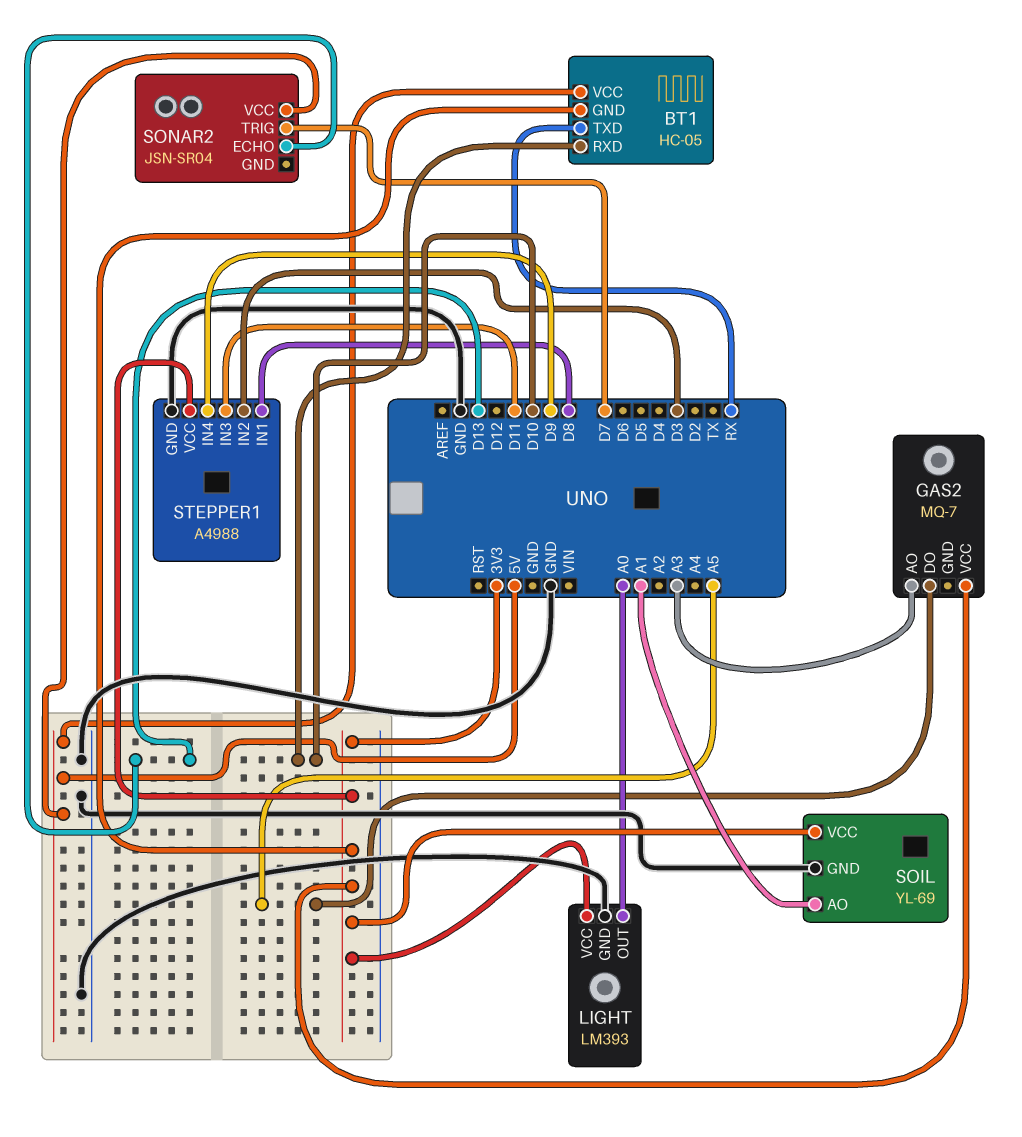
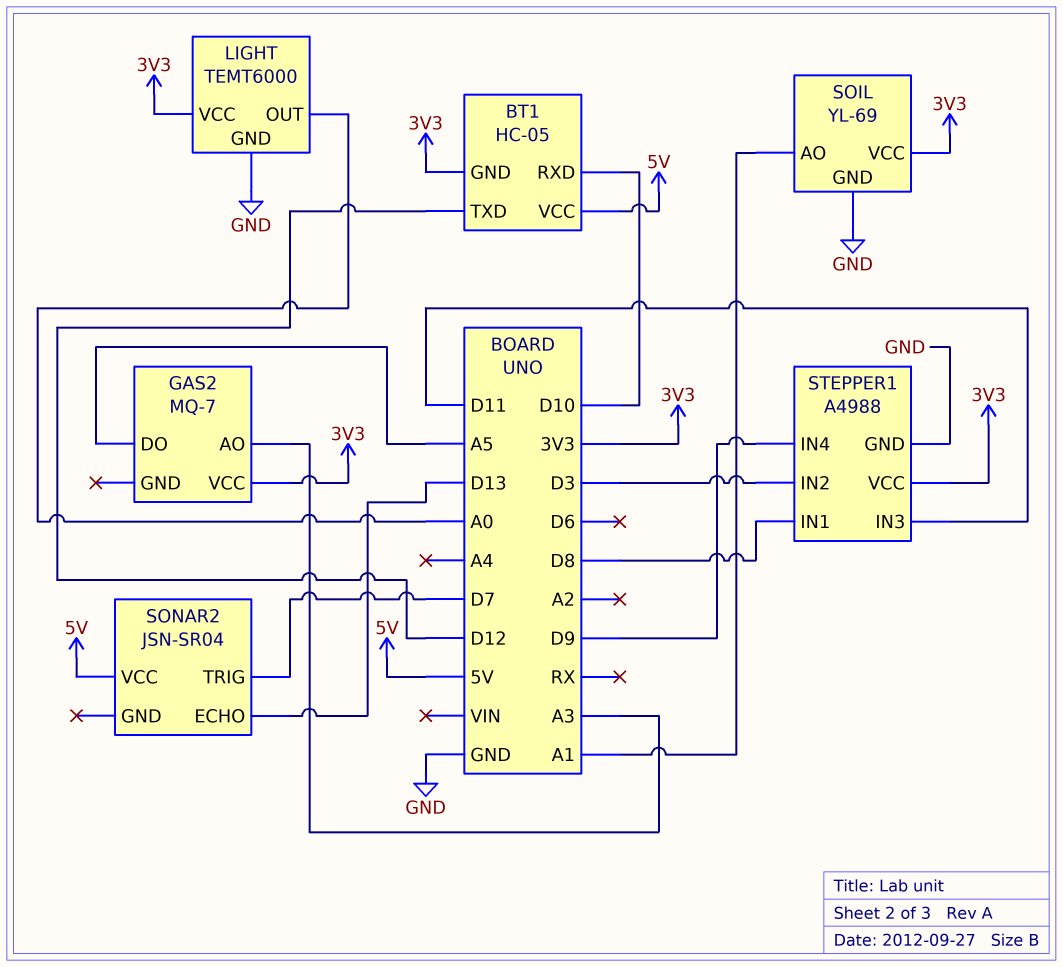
BT1 pin TXD: RX -> D12
LIGHT: LM393 -> TEMT6000

